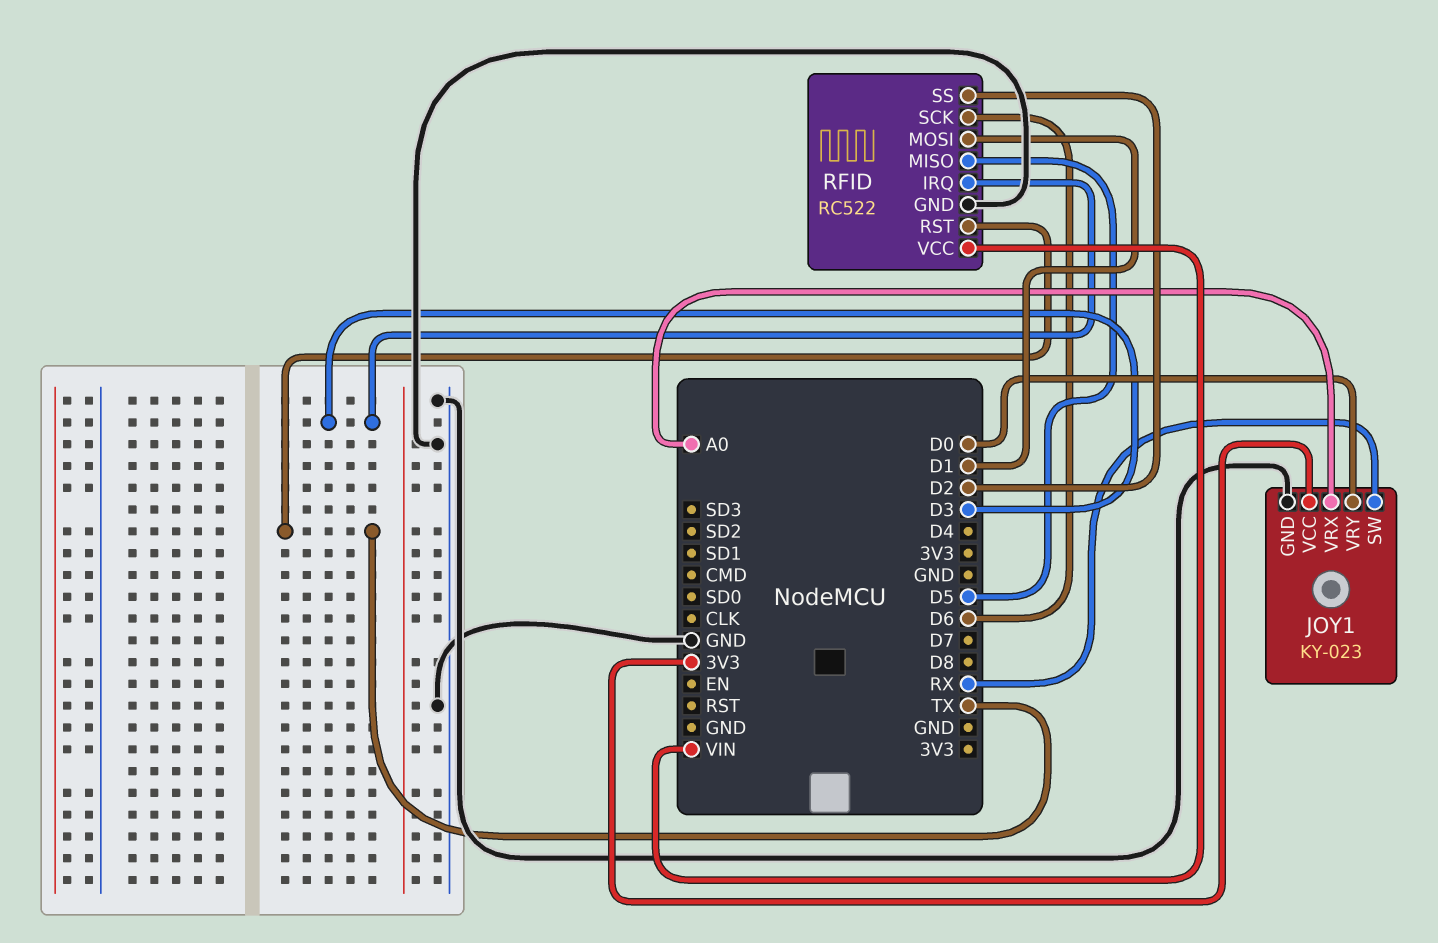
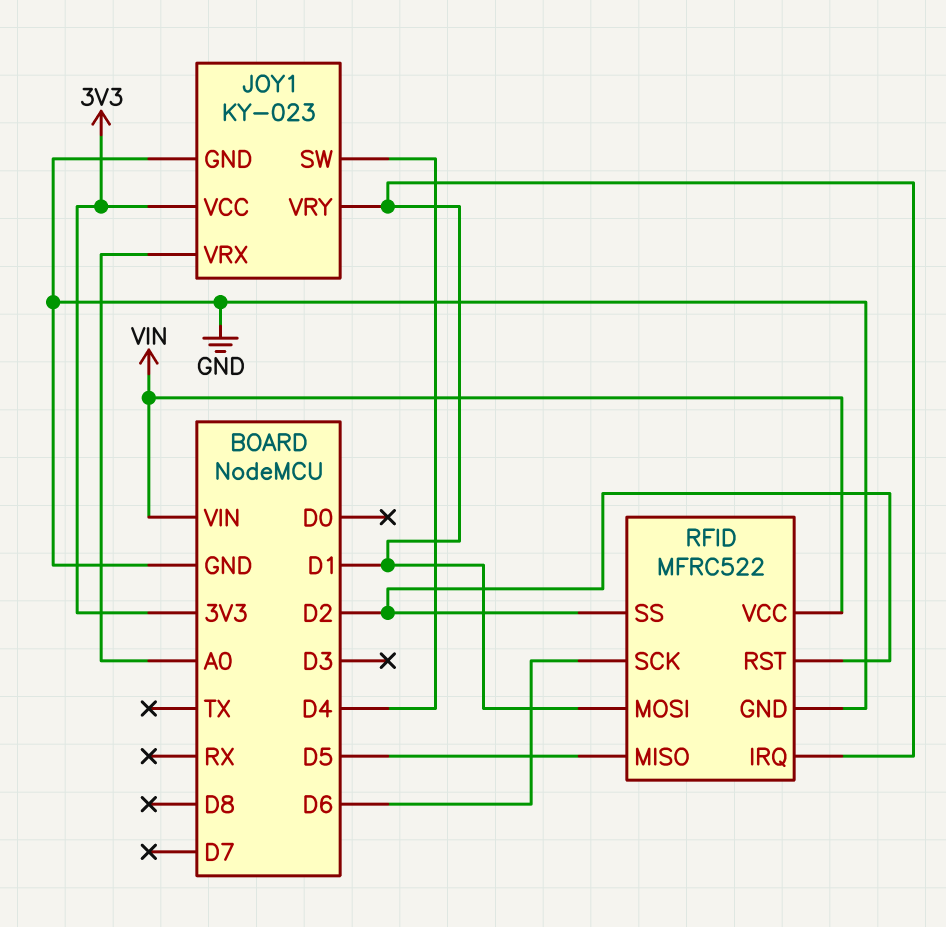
JOY1 pin SW: RX -> D4
JOY1 pin VRY: D0 -> D1
RFID: RC522 -> MFRC522
RFID pin IRQ: D3 -> D1
RFID pin RST: TX -> D2

